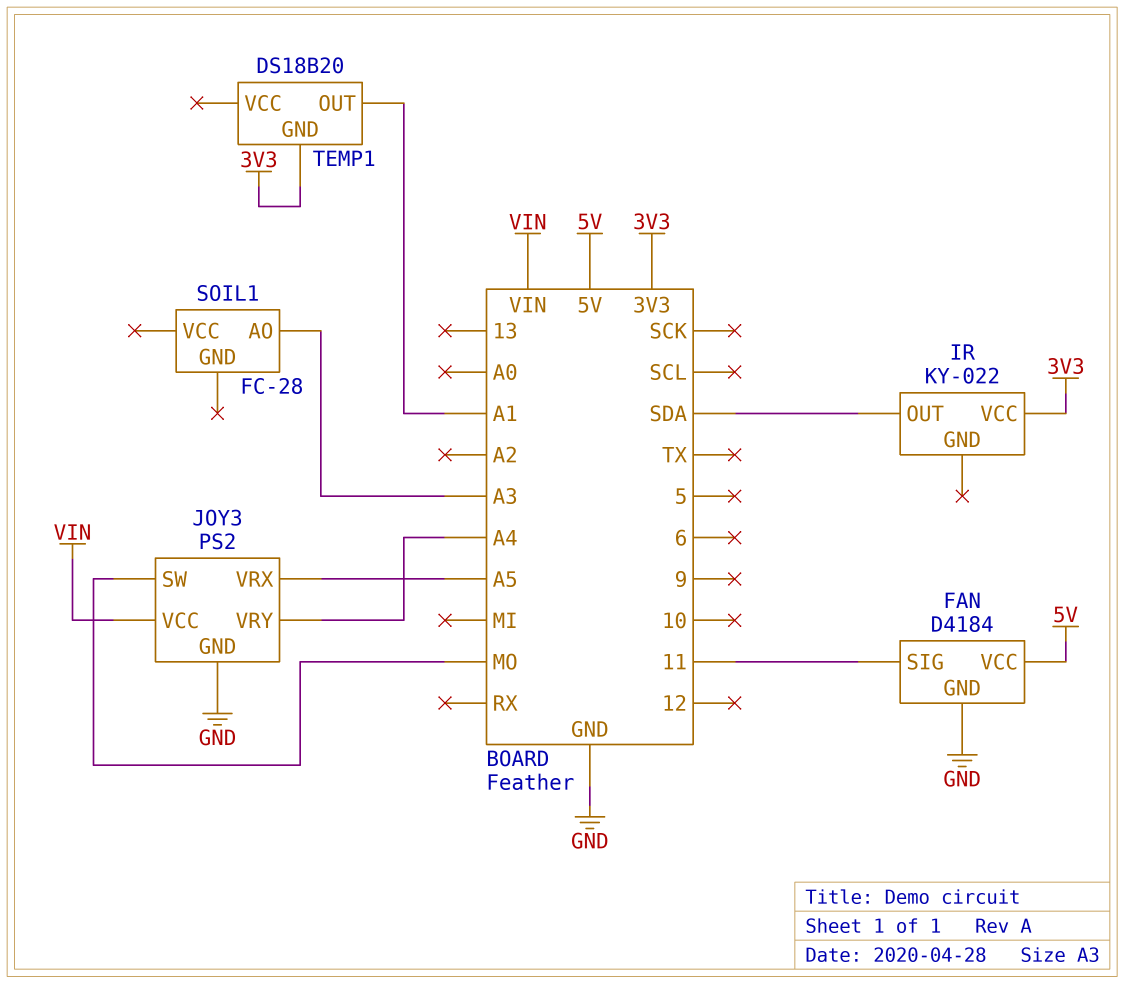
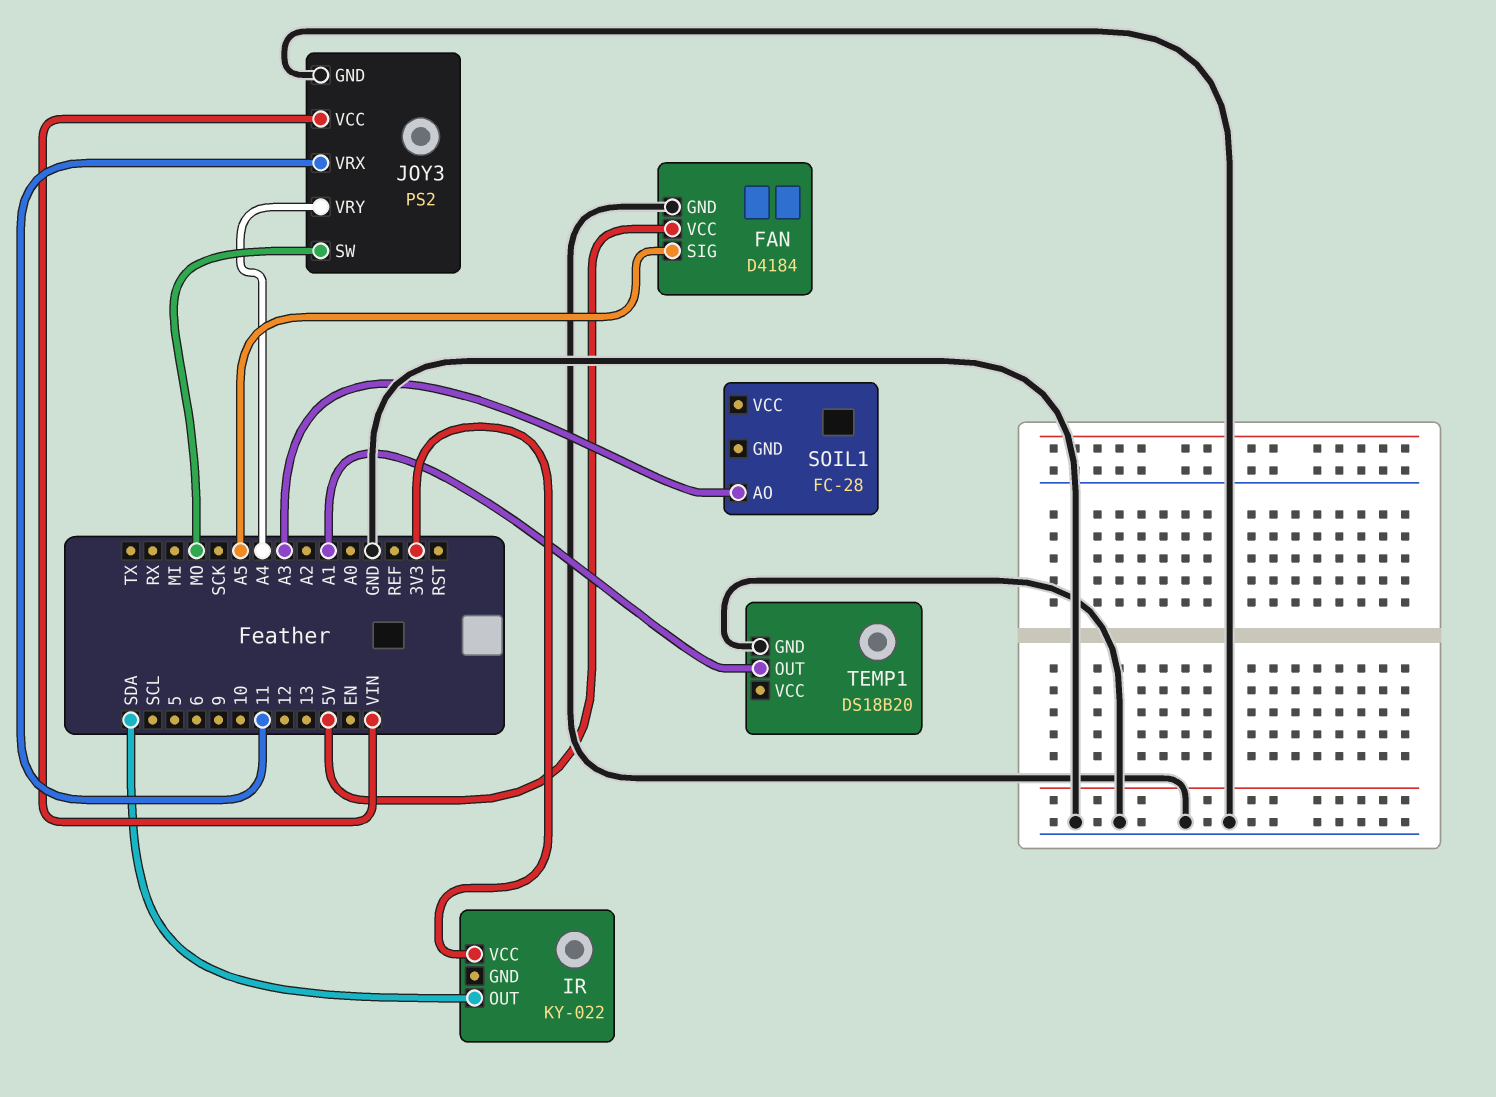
FAN pin SIG: 11 -> A5
JOY3 pin VRX: A5 -> 11
TEMP1 pin GND: 3V3 -> GND

